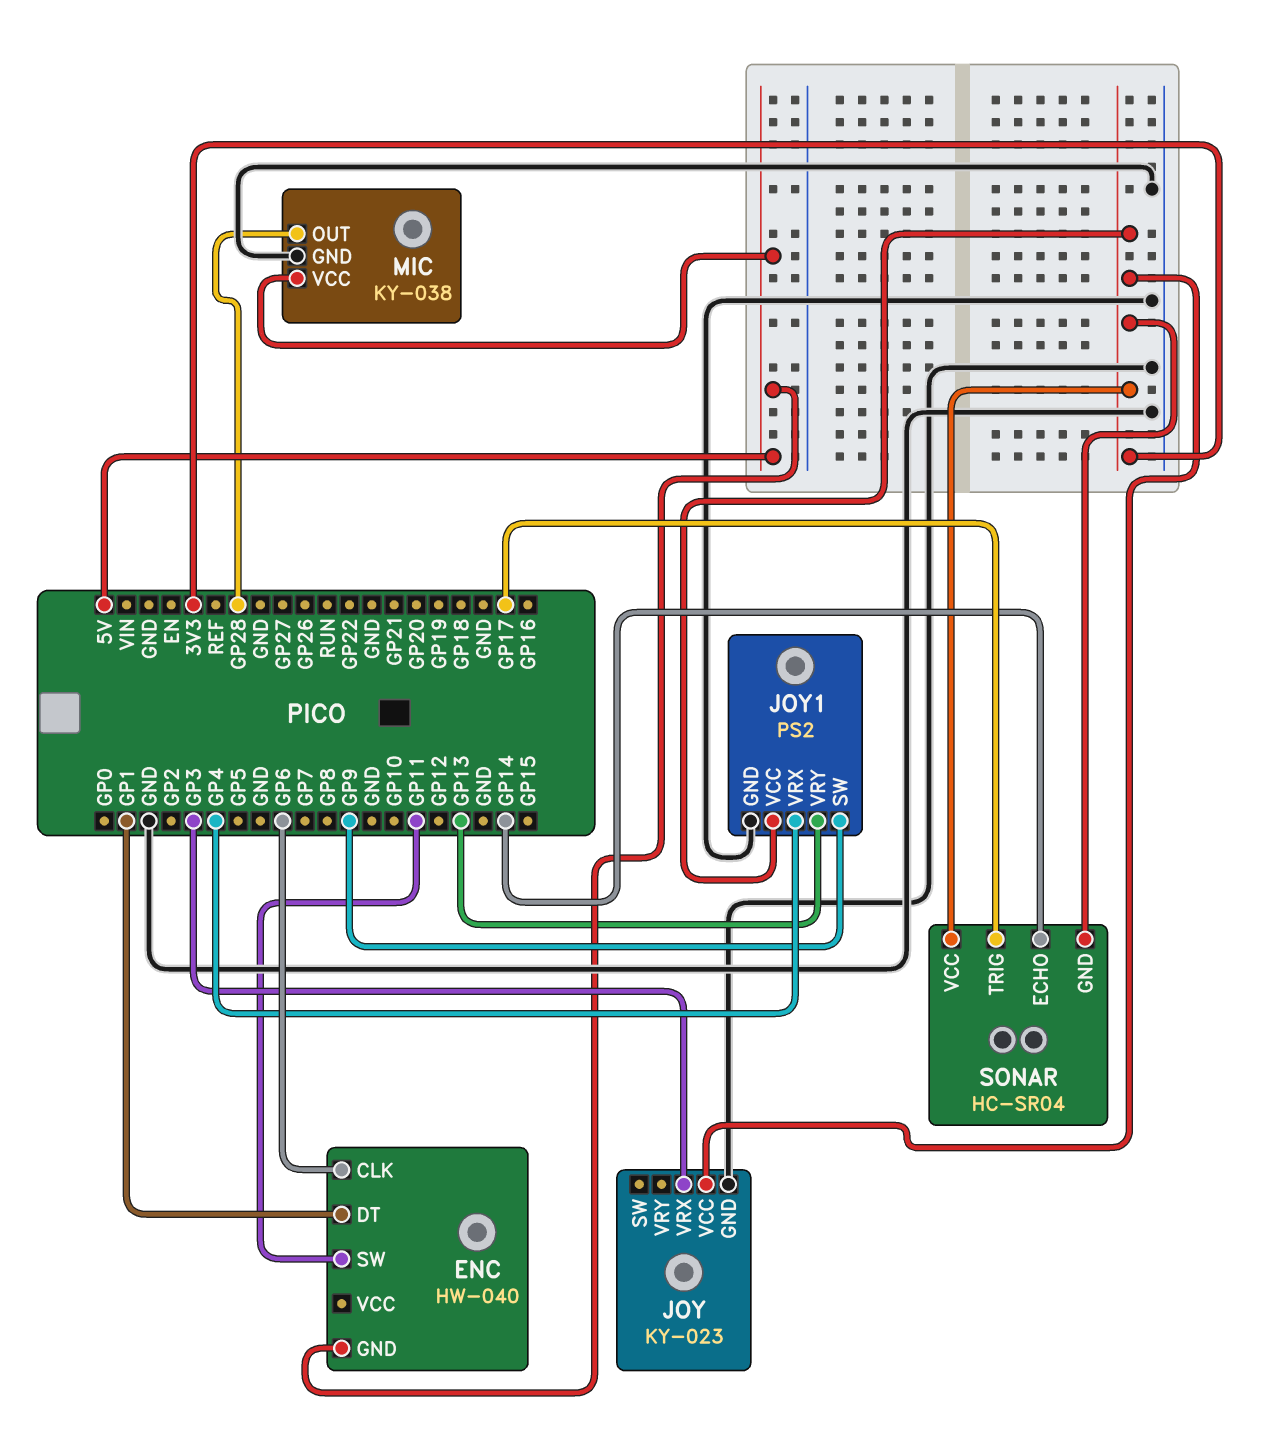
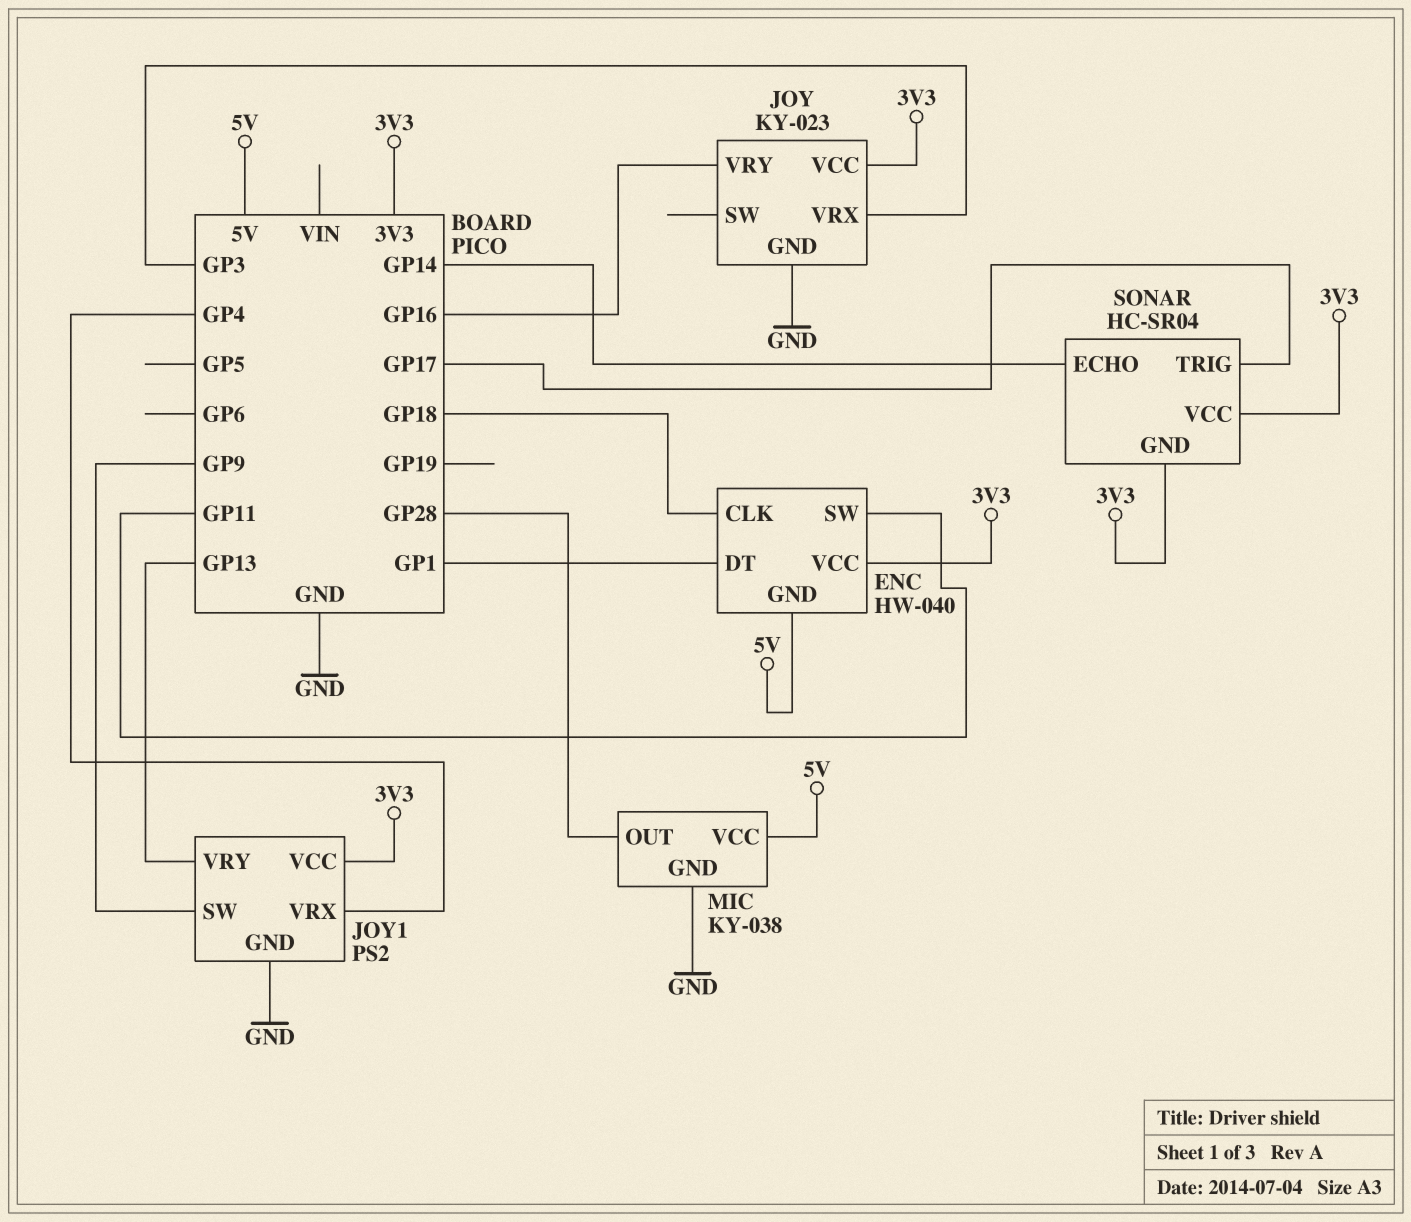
ENC pin CLK: GP6 -> GP18
ENC pin VCC: none -> 3V3
JOY pin VRY: none -> GP16

